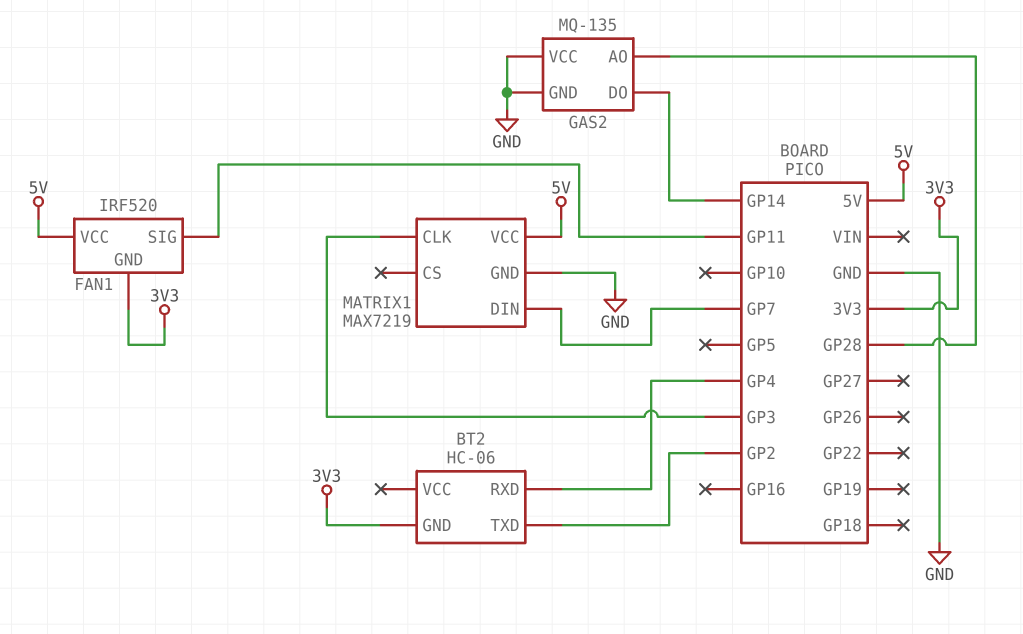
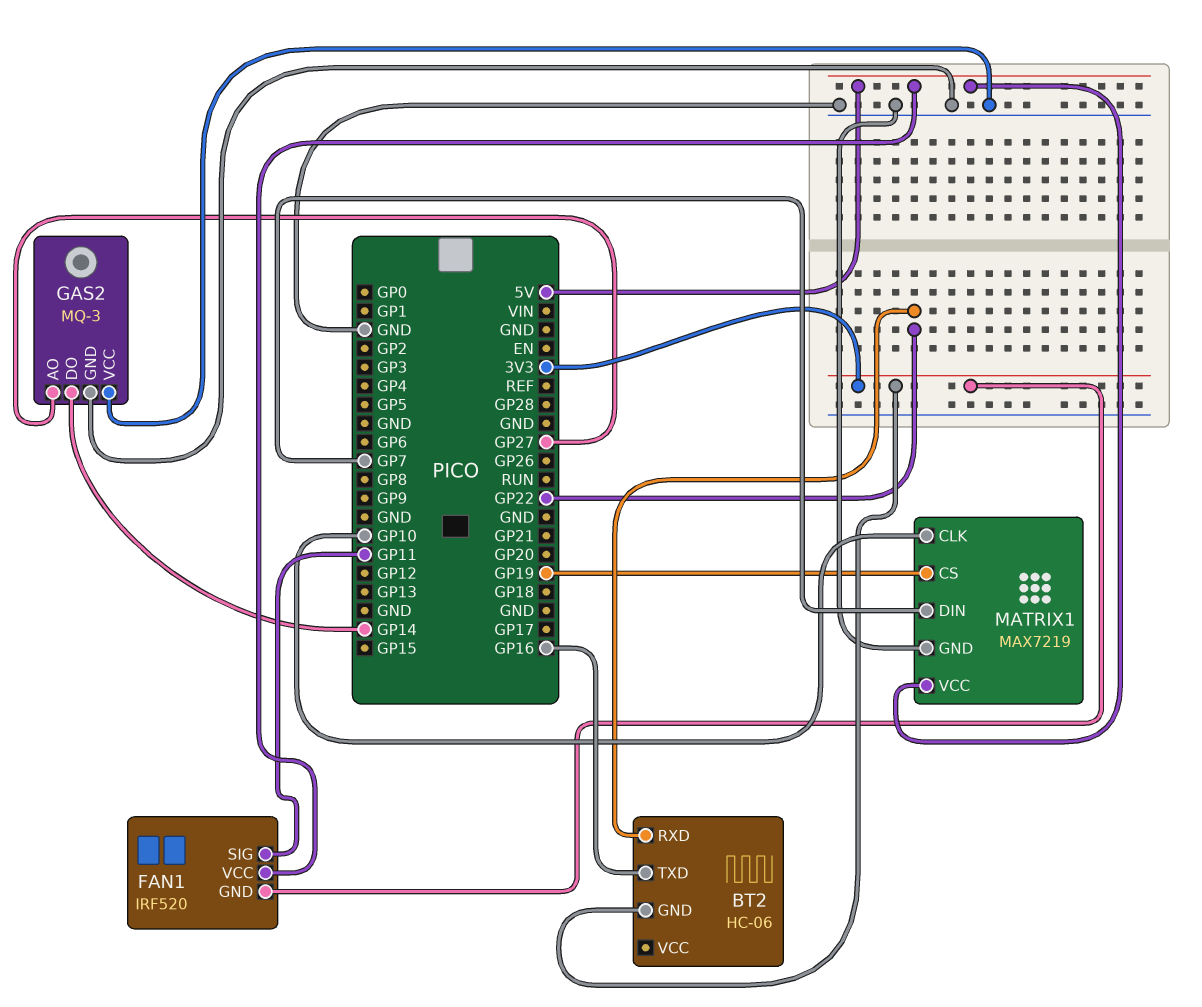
BT2 pin RXD: GP4 -> GP22
BT2 pin TXD: GP2 -> GP16
GAS2: MQ-135 -> MQ-3
GAS2 pin AO: GP28 -> GP27
MATRIX1 pin CLK: GP3 -> GP10
MATRIX1 pin CS: none -> GP19

